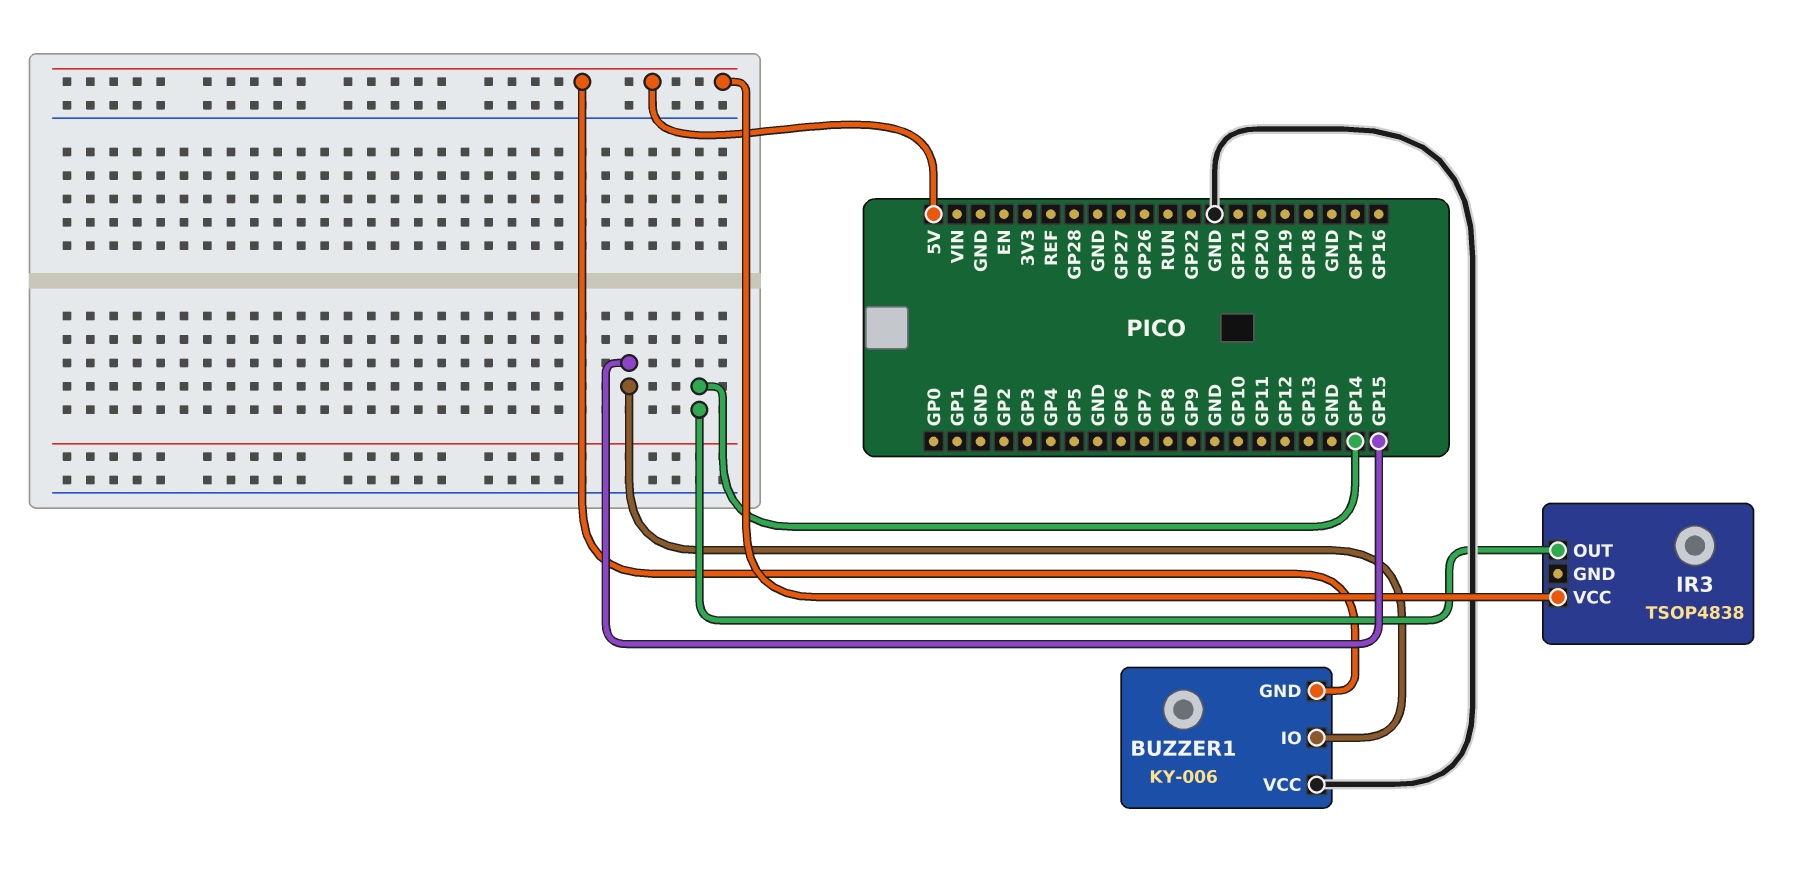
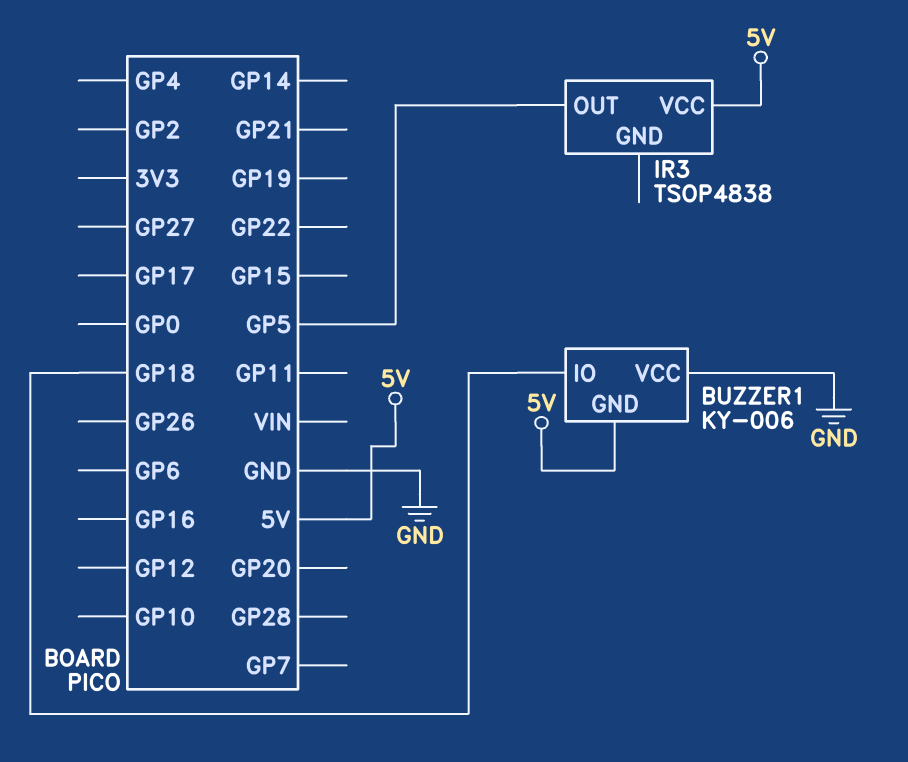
BUZZER1 pin IO: GP15 -> GP18
IR3 pin OUT: GP14 -> GP5

